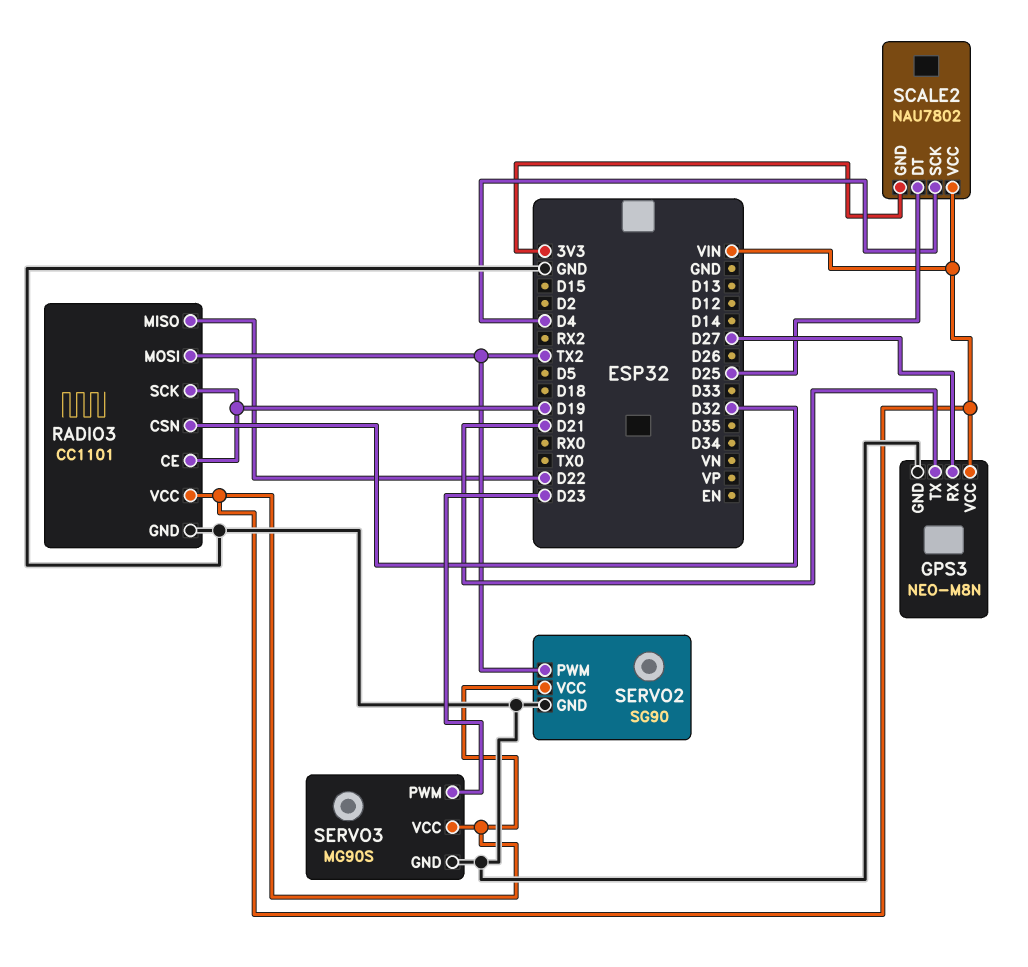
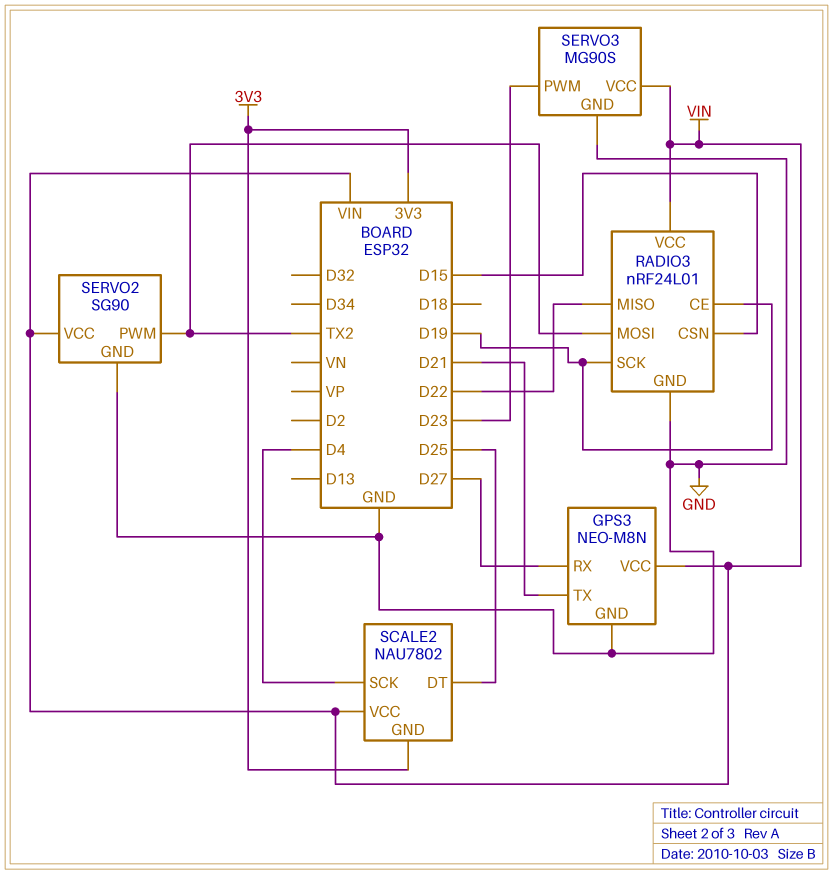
RADIO3: CC1101 -> nRF24L01
RADIO3 pin CSN: D32 -> D15

